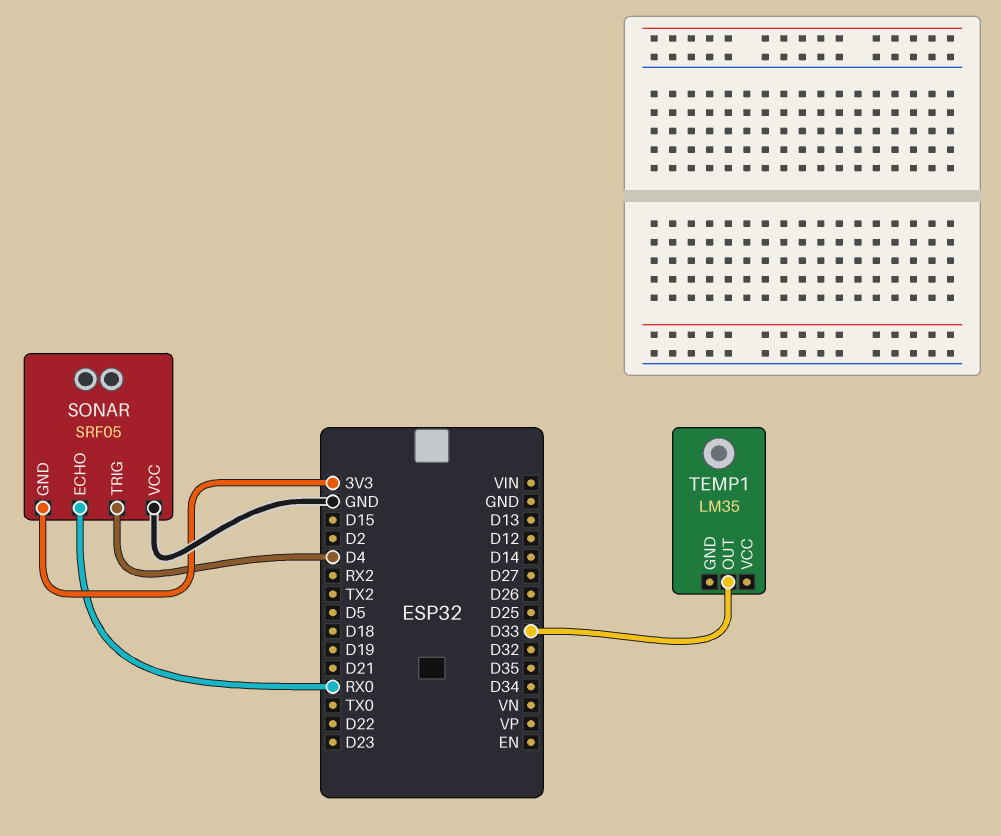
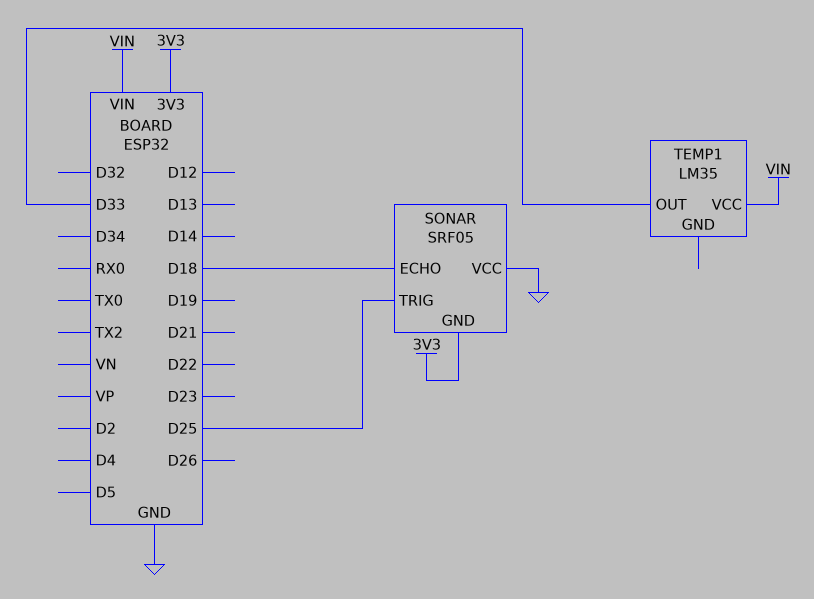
SONAR pin ECHO: RX0 -> D18
SONAR pin TRIG: D4 -> D25
TEMP1 pin VCC: none -> VIN

